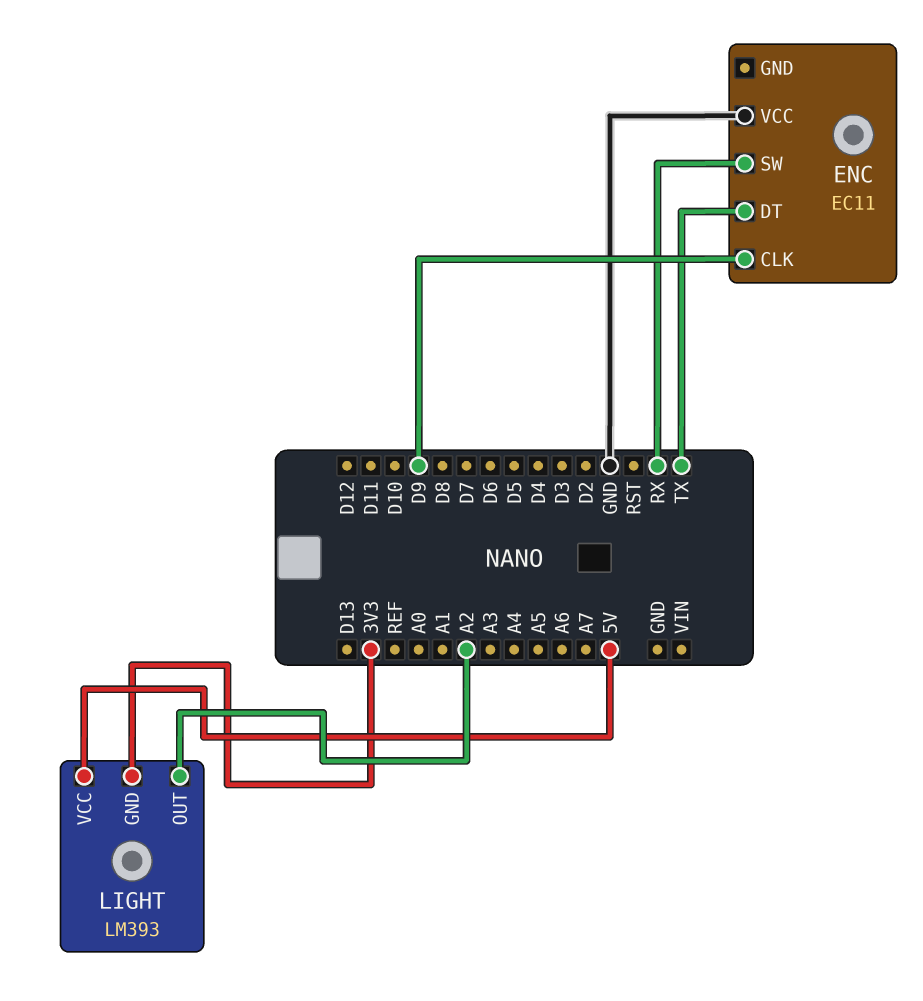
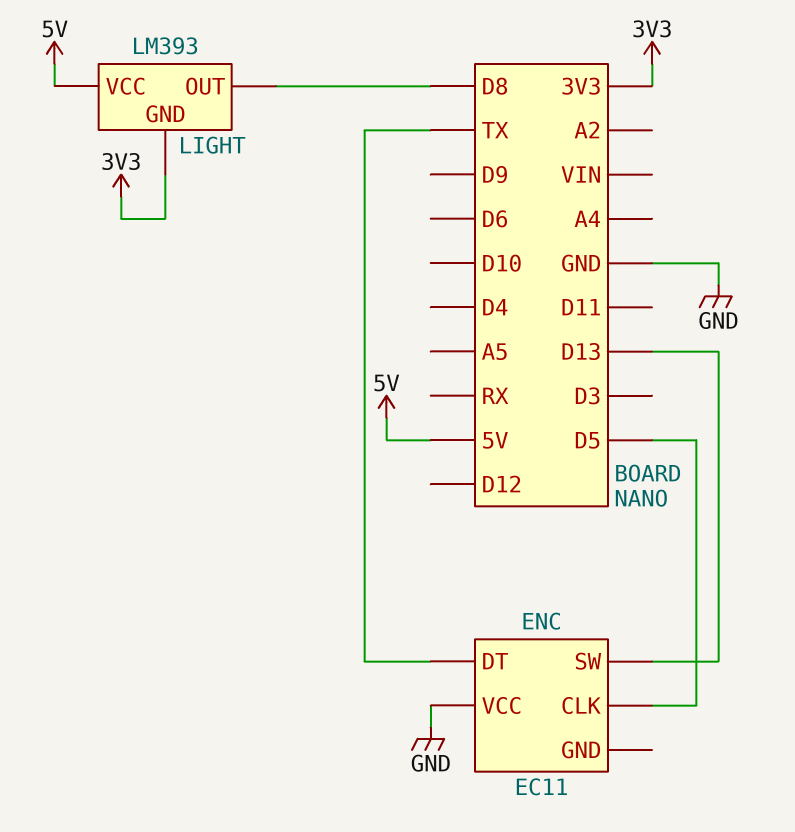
ENC pin CLK: D9 -> D5
ENC pin SW: RX -> D13
LIGHT pin OUT: A2 -> D8

